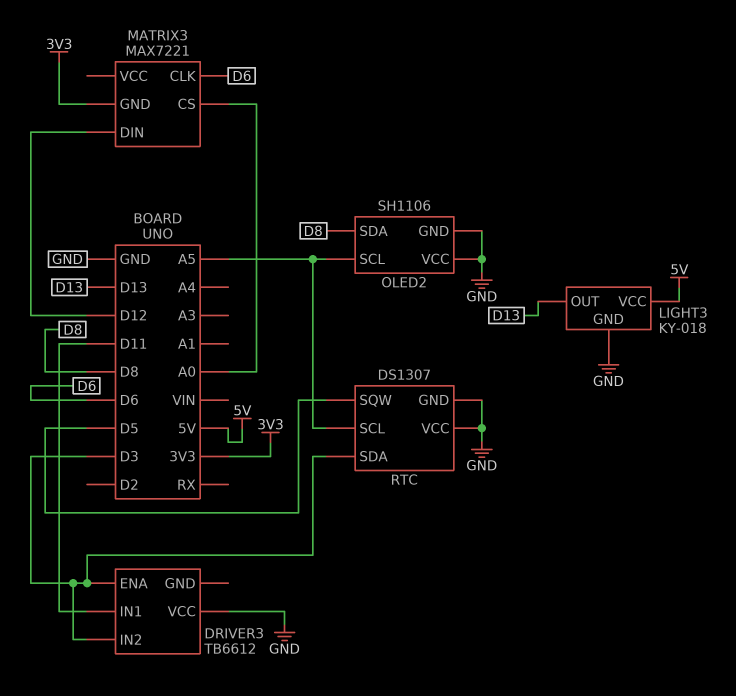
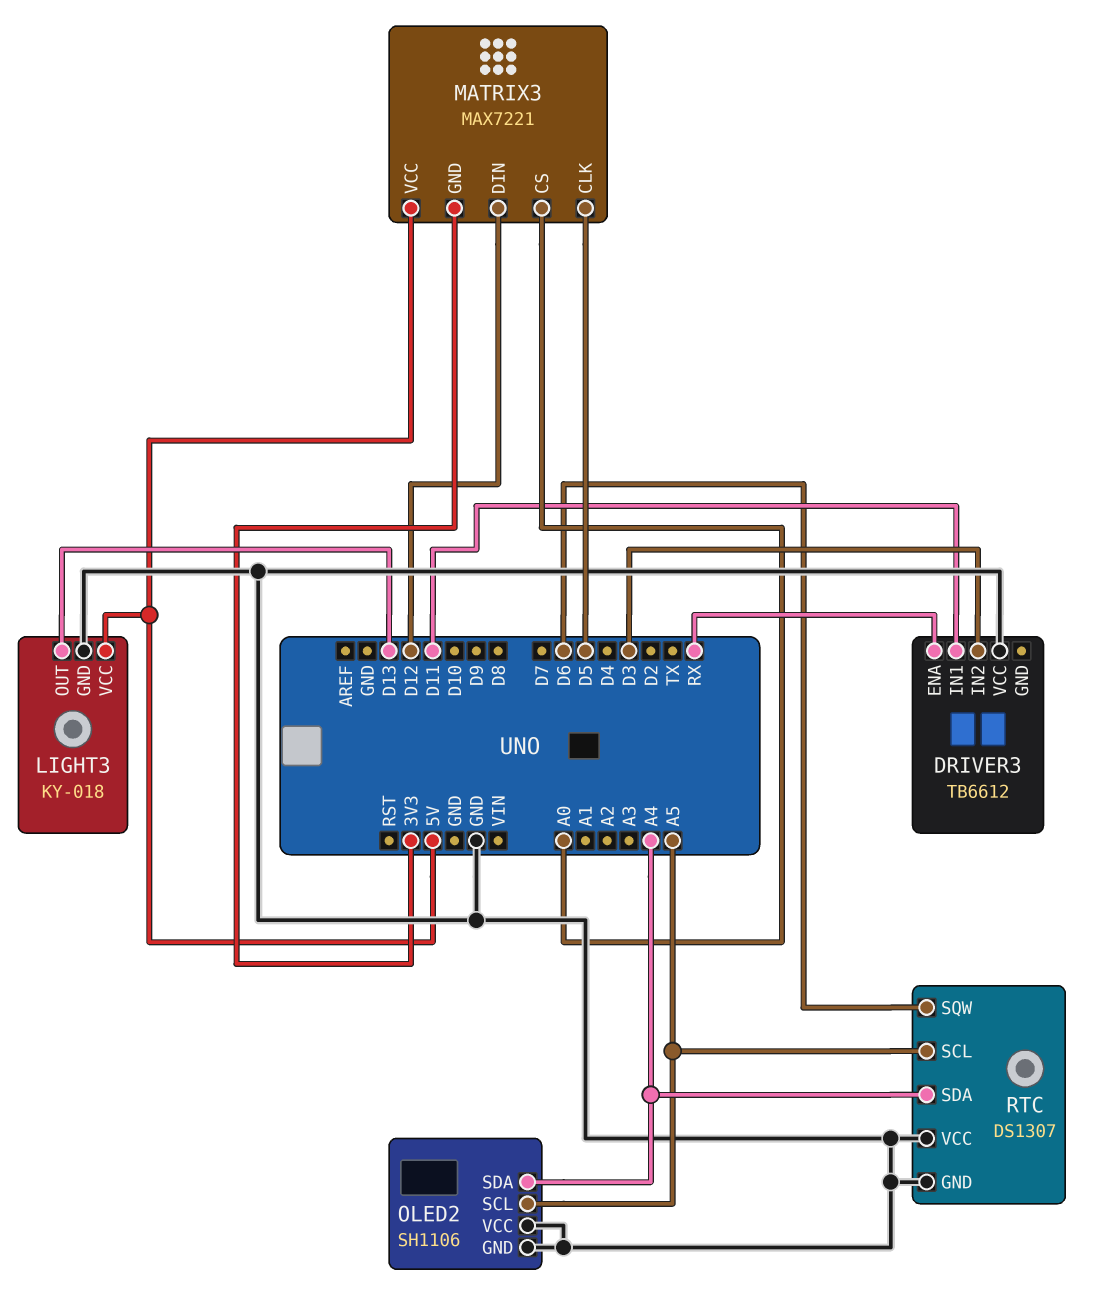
DRIVER3 pin ENA: D3 -> RX
MATRIX3 pin CLK: D6 -> D5
MATRIX3 pin VCC: none -> 5V
OLED2 pin SDA: D8 -> A4
RTC pin SDA: D3 -> A4
RTC pin SQW: D5 -> D6

